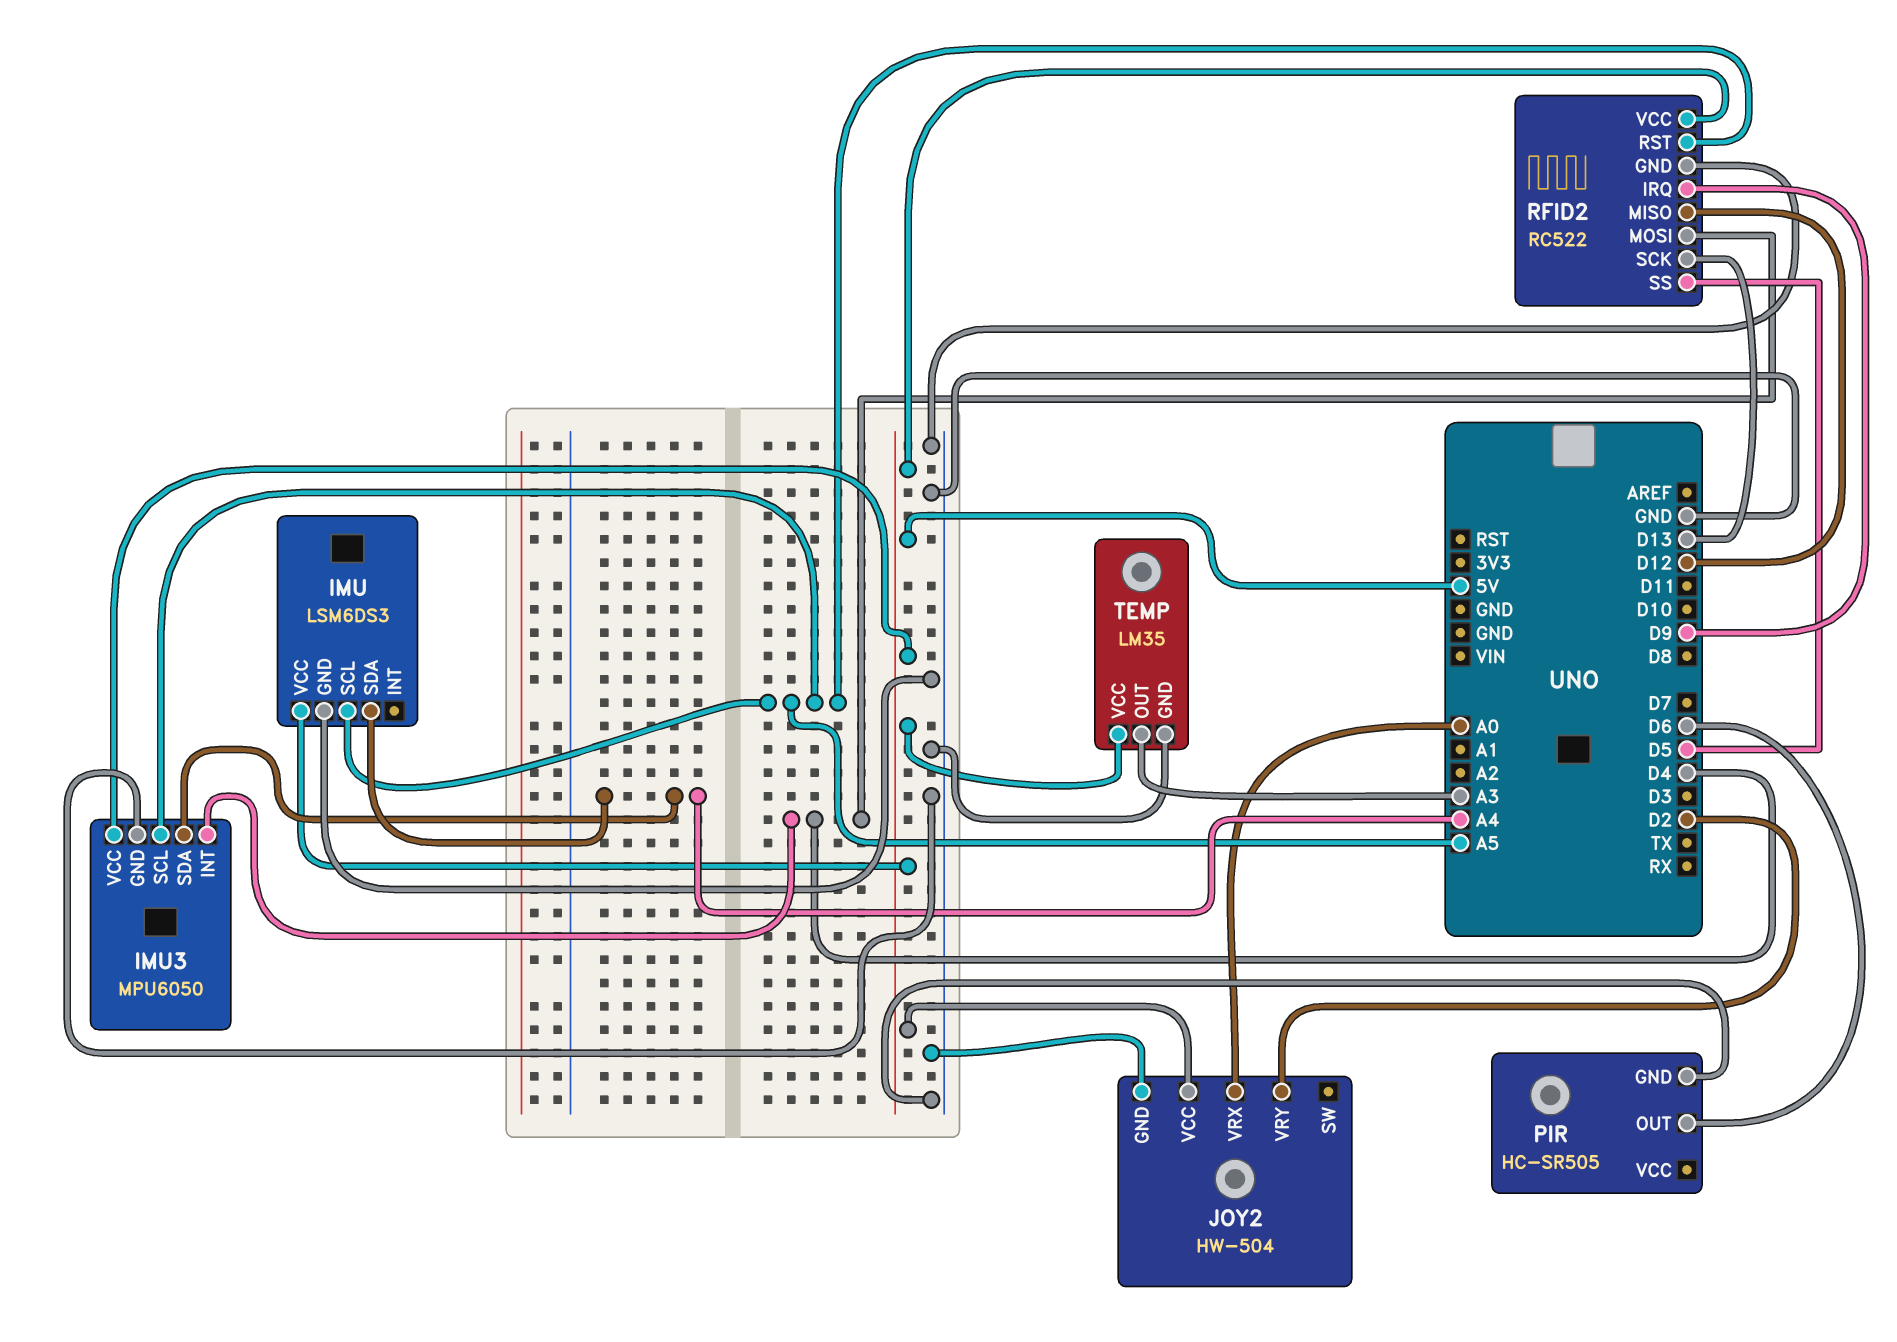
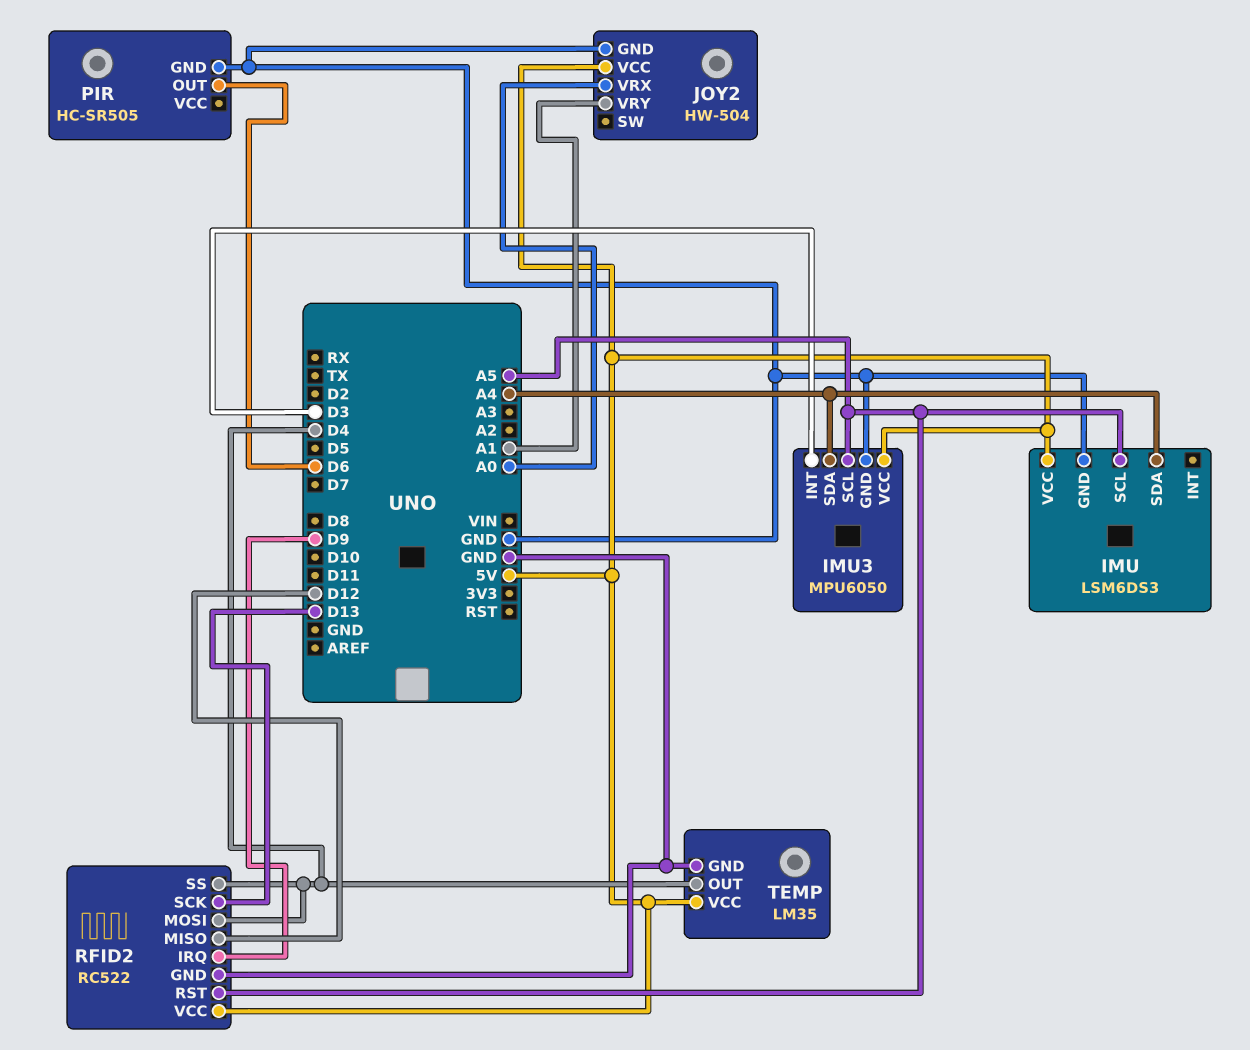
IMU3 pin INT: D4 -> D3
JOY2 pin VRY: D2 -> A1
RFID2 pin SS: D5 -> D4
TEMP pin OUT: A3 -> D4

